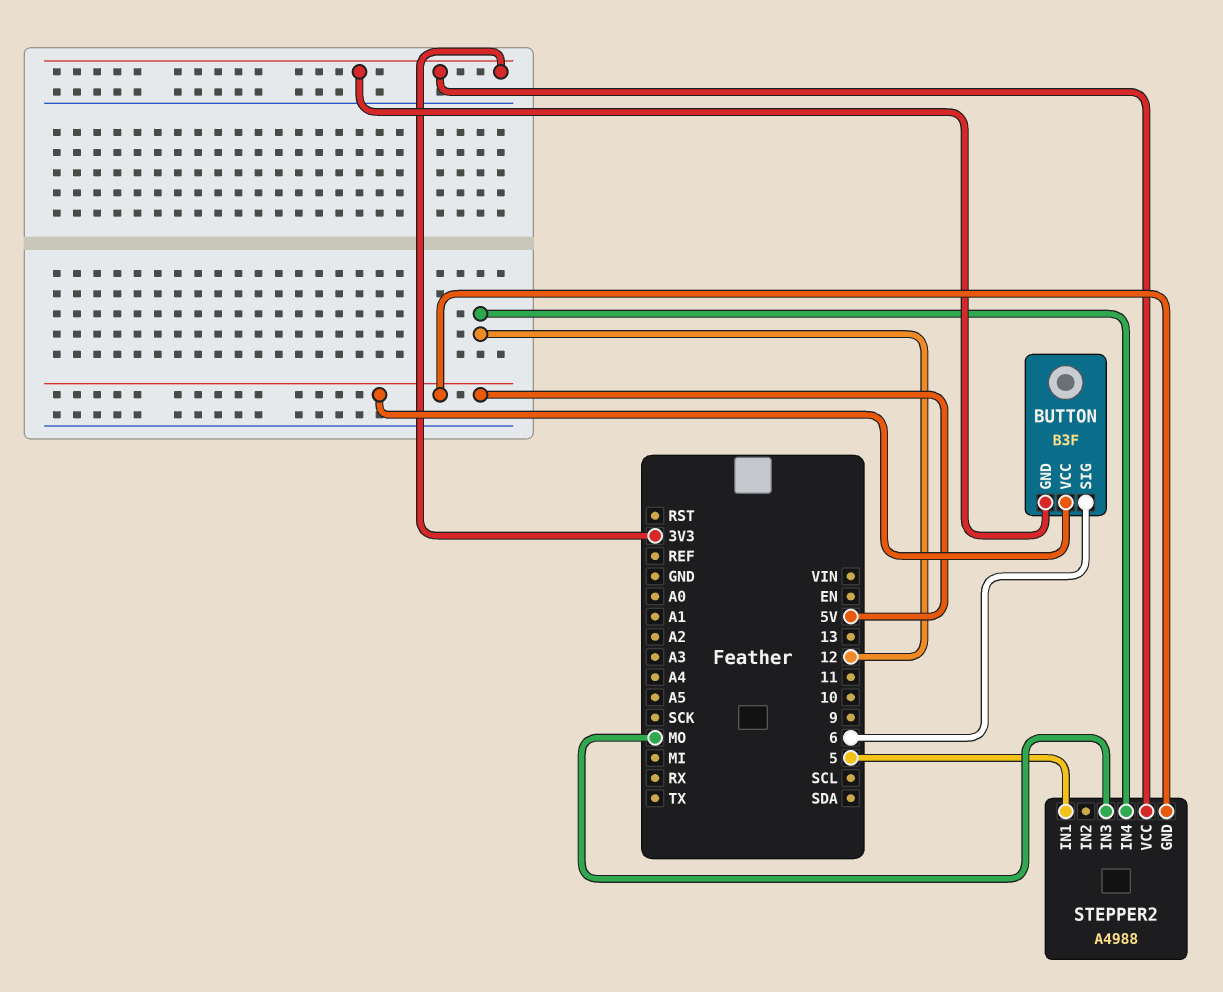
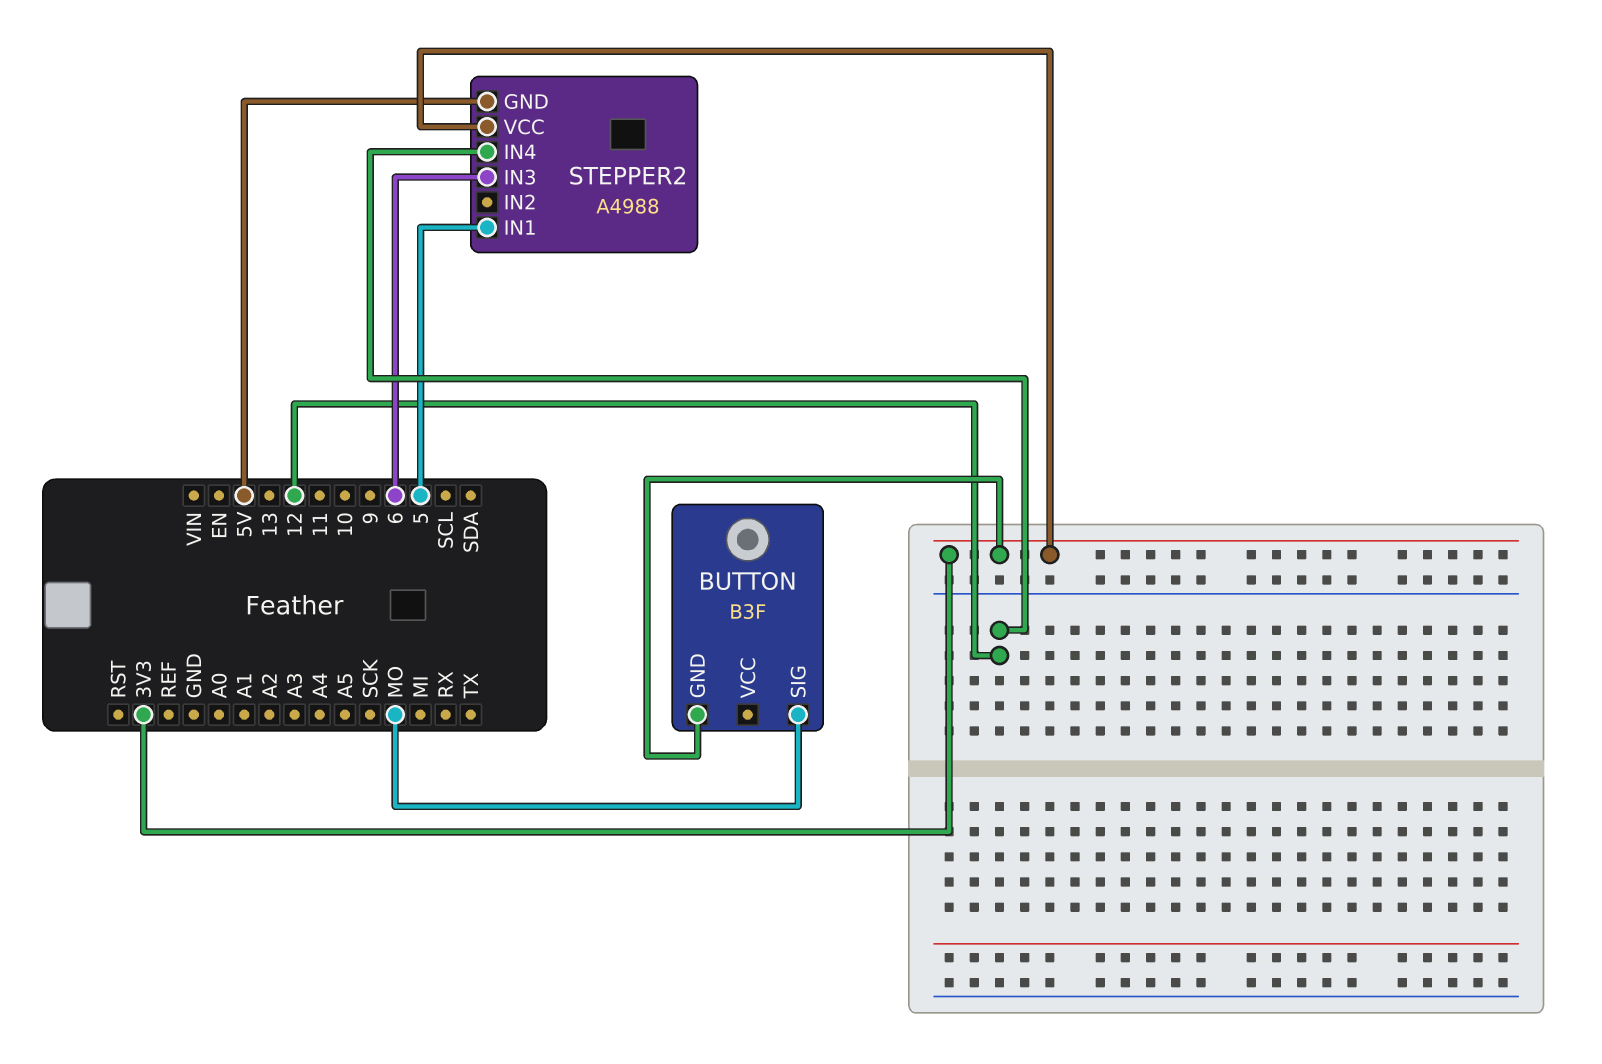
BUTTON pin SIG: 6 -> MO
BUTTON pin VCC: 5V -> none
STEPPER2 pin IN3: MO -> 6

